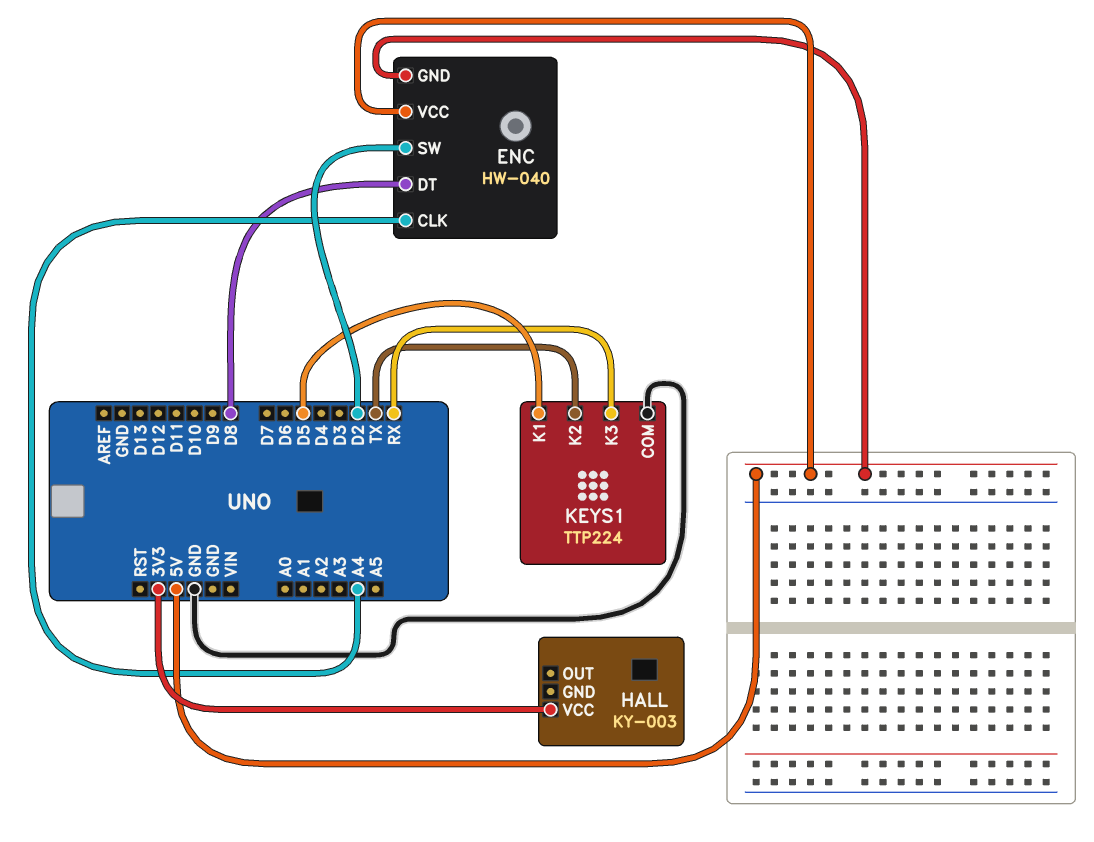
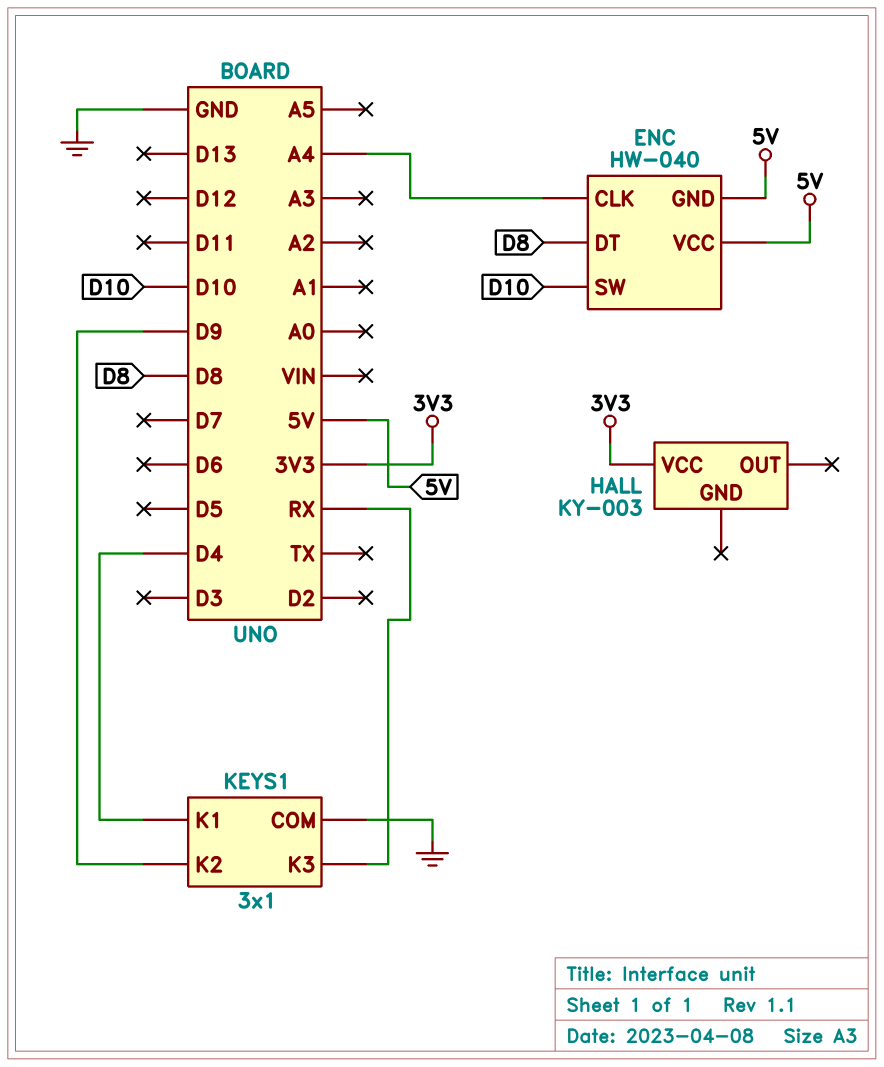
ENC pin SW: D2 -> D10
KEYS1: TTP224 -> 3x1
KEYS1 pin K1: D5 -> D4
KEYS1 pin K2: TX -> D9

